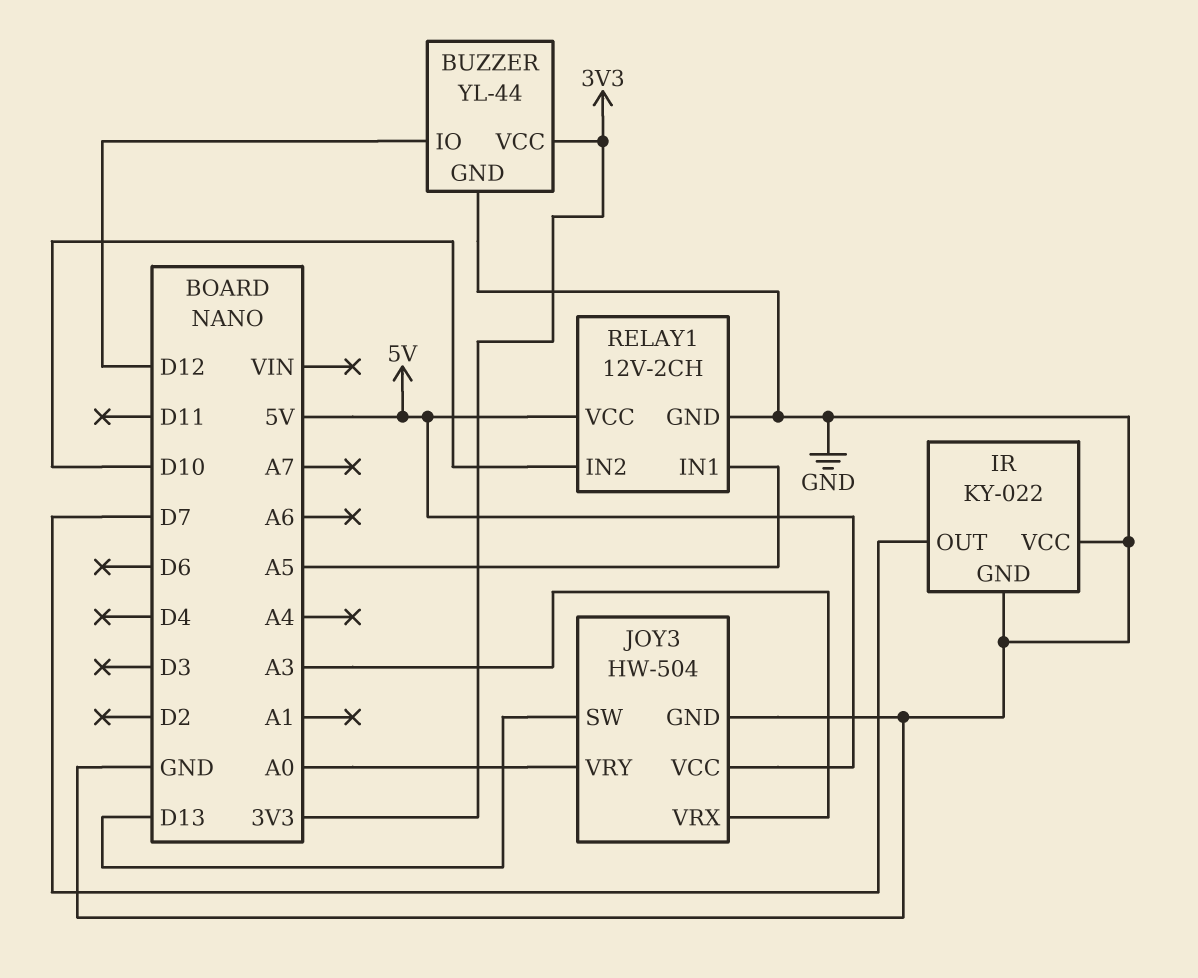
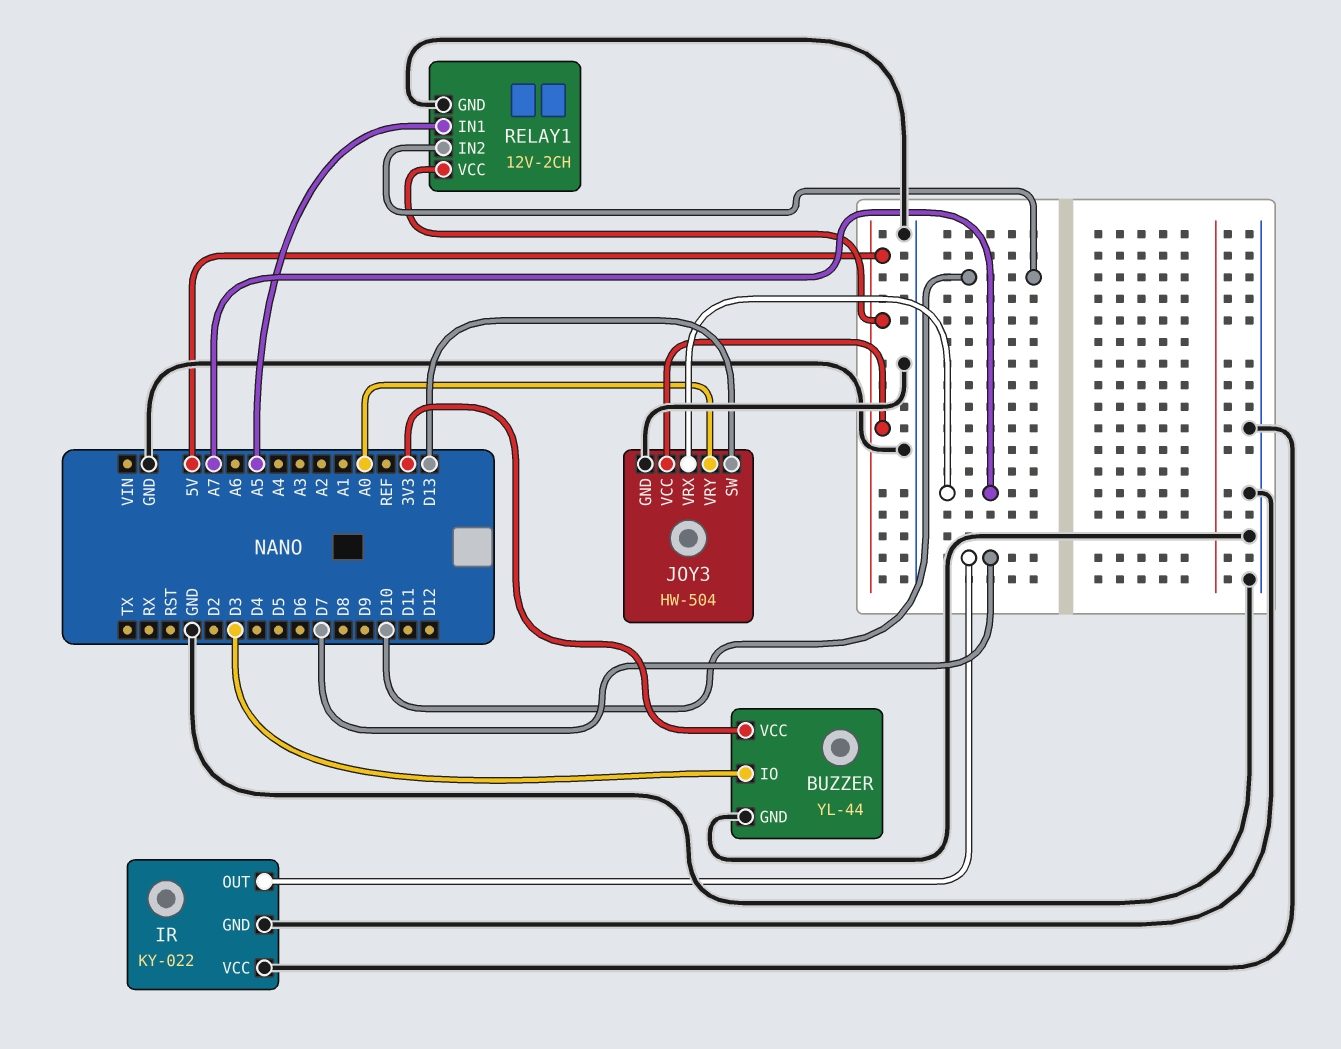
BUZZER pin IO: D12 -> D3
JOY3 pin VRX: A3 -> A7

